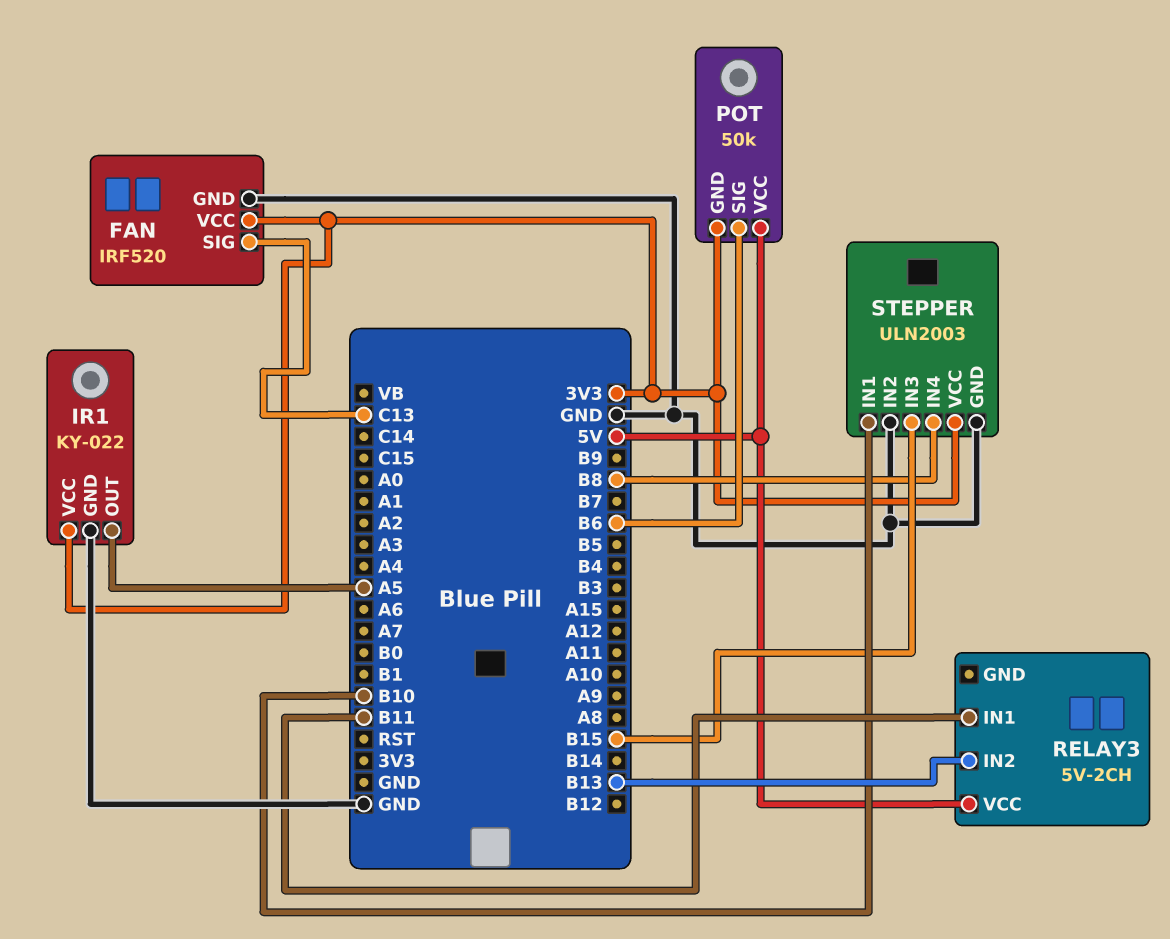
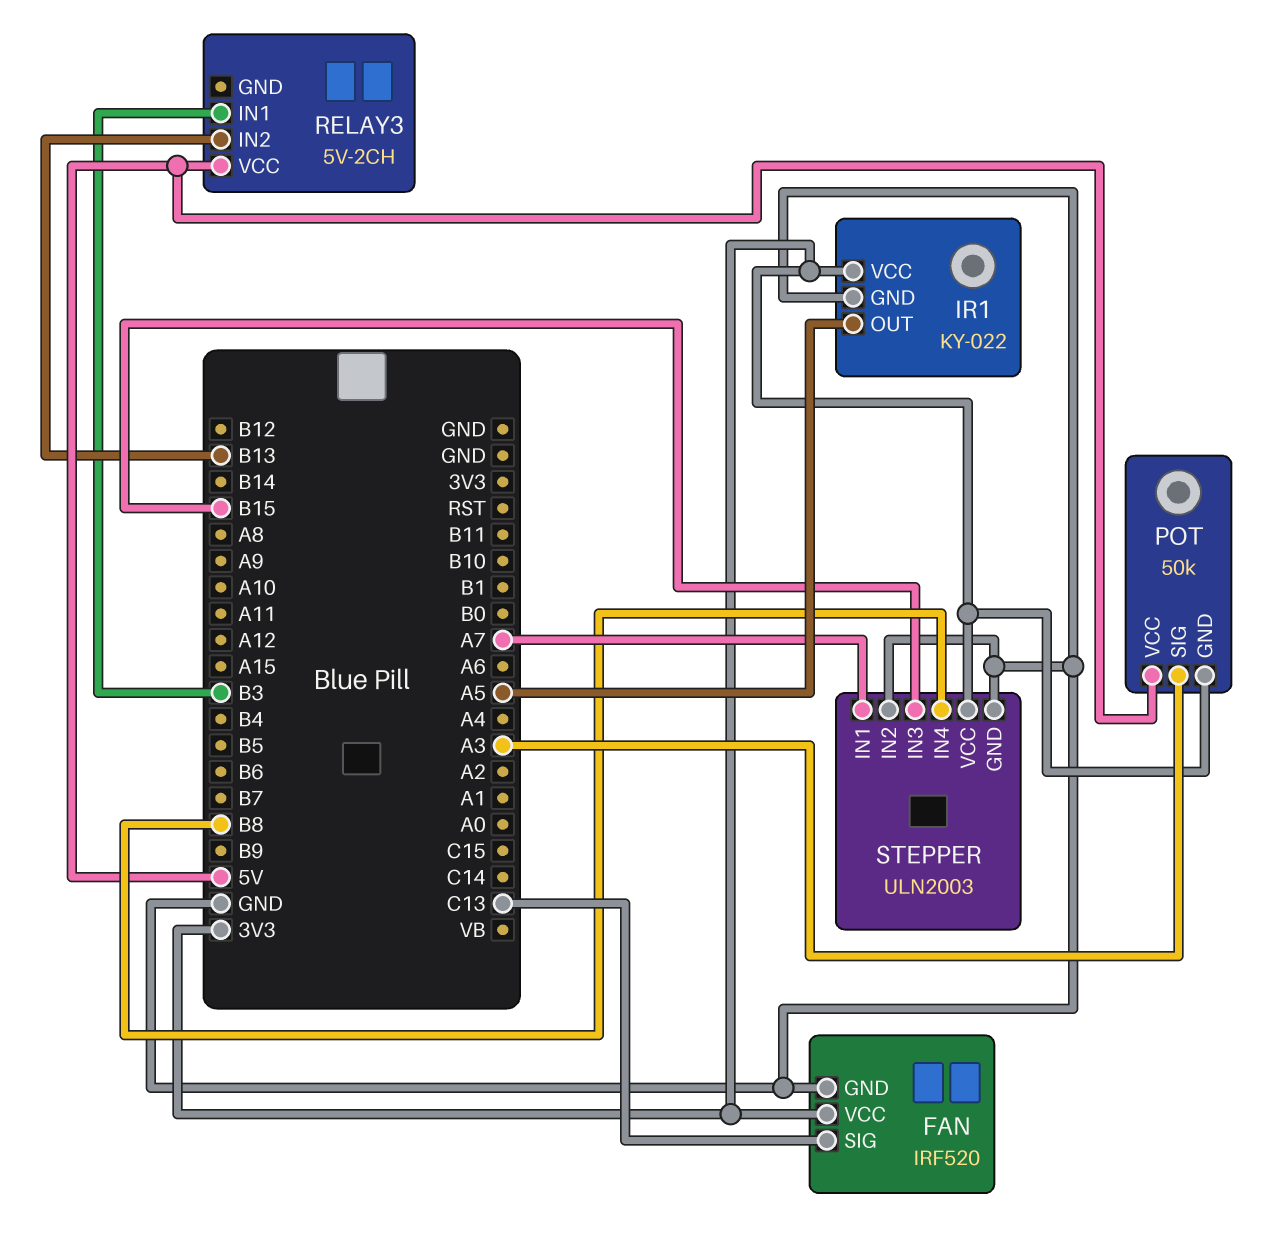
POT pin SIG: B6 -> A3
RELAY3 pin IN1: B11 -> B3
STEPPER pin IN1: B10 -> A7

